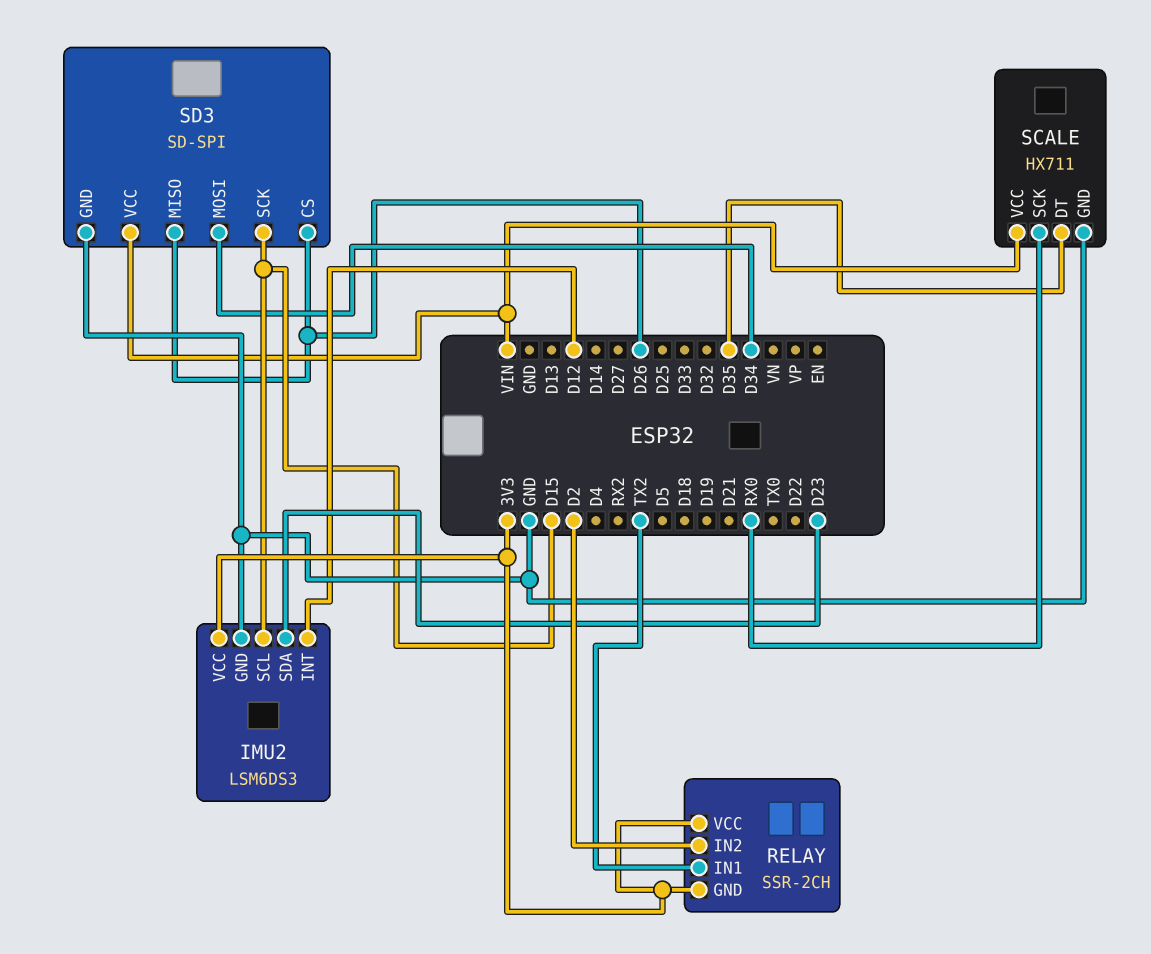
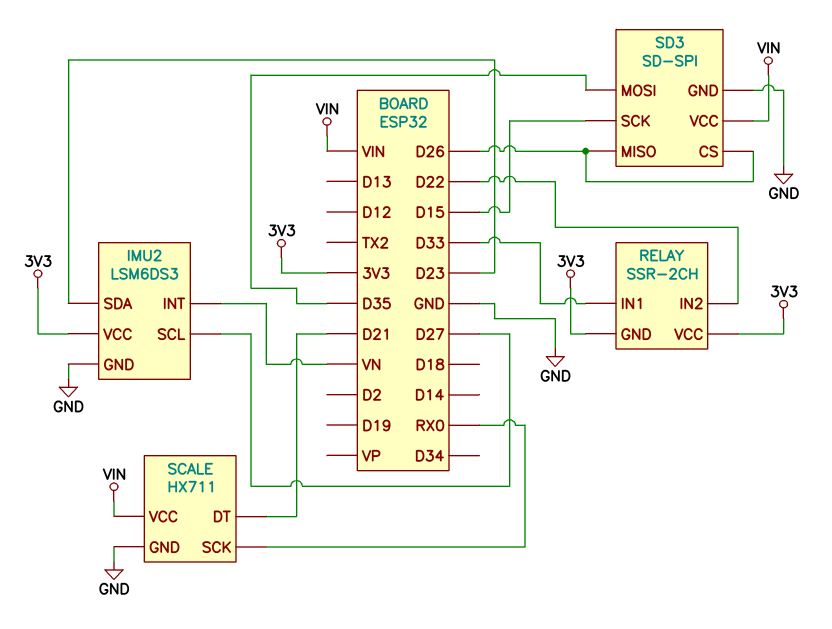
IMU2 pin INT: D12 -> VN
IMU2 pin SCL: D15 -> D27
RELAY pin IN1: TX2 -> D33
RELAY pin IN2: D2 -> D22
SCALE pin DT: D35 -> D21
SD3 pin MOSI: D34 -> D35

